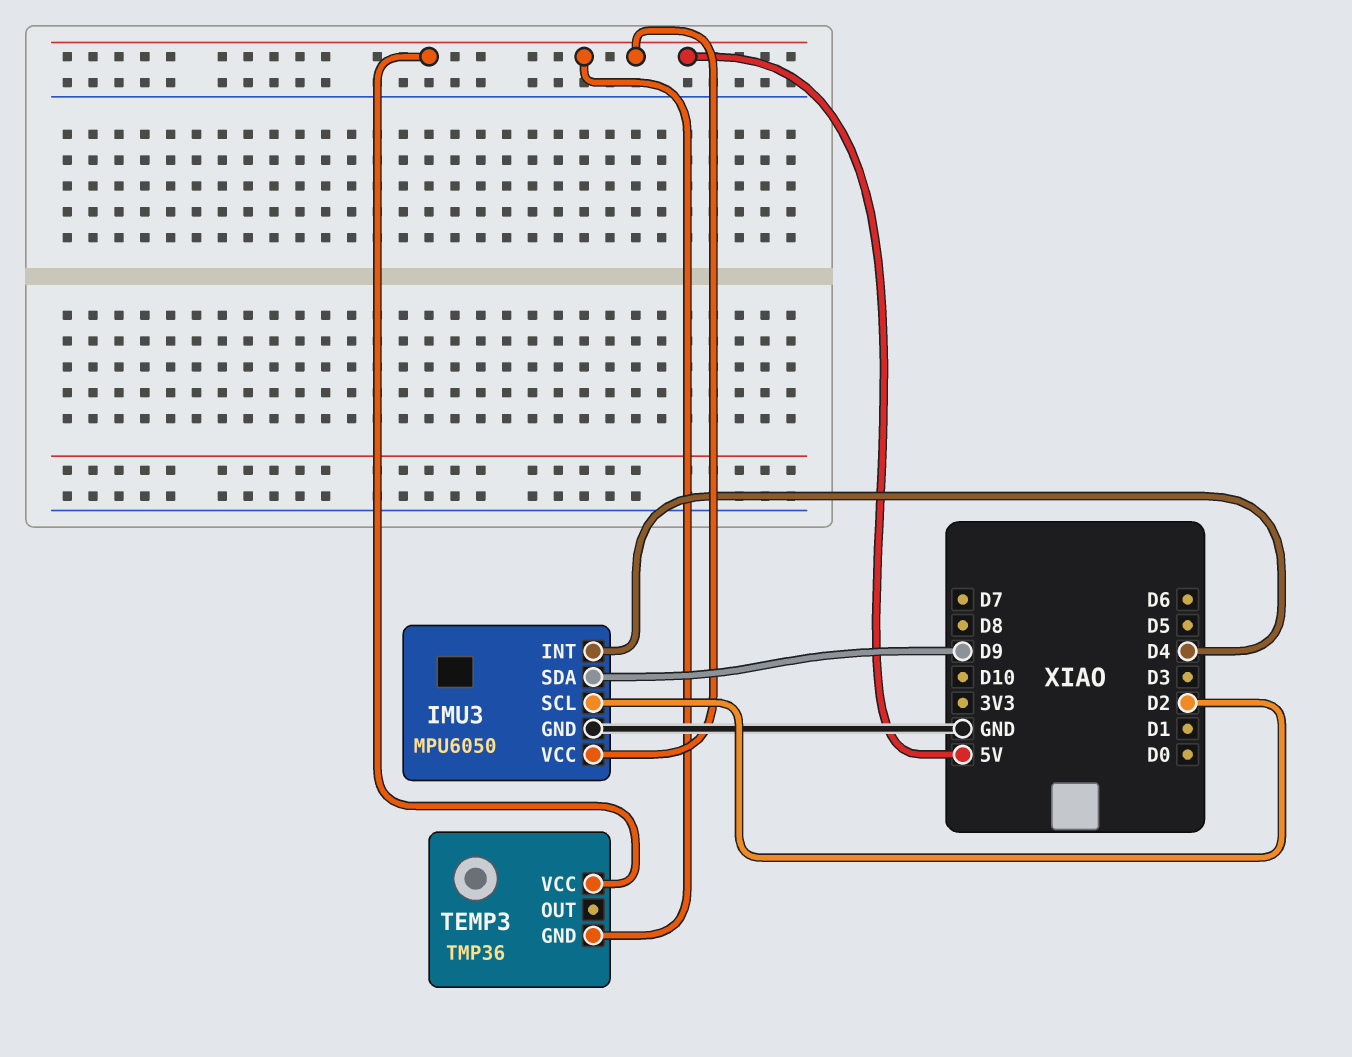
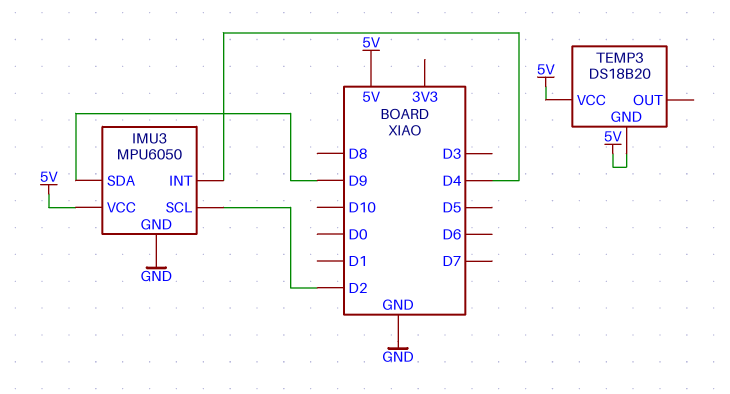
TEMP3: TMP36 -> DS18B20

